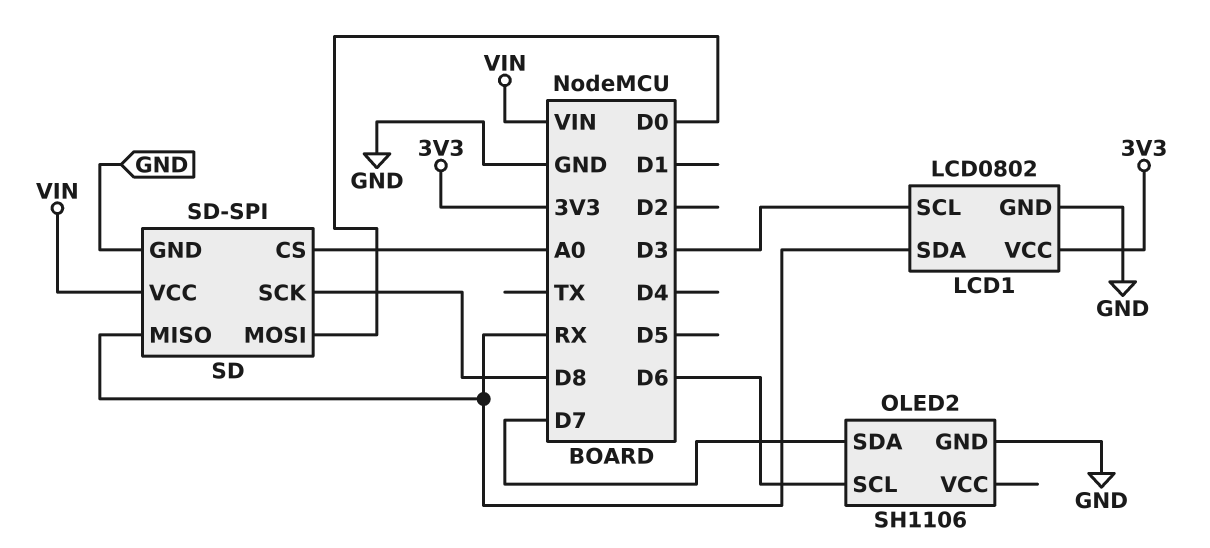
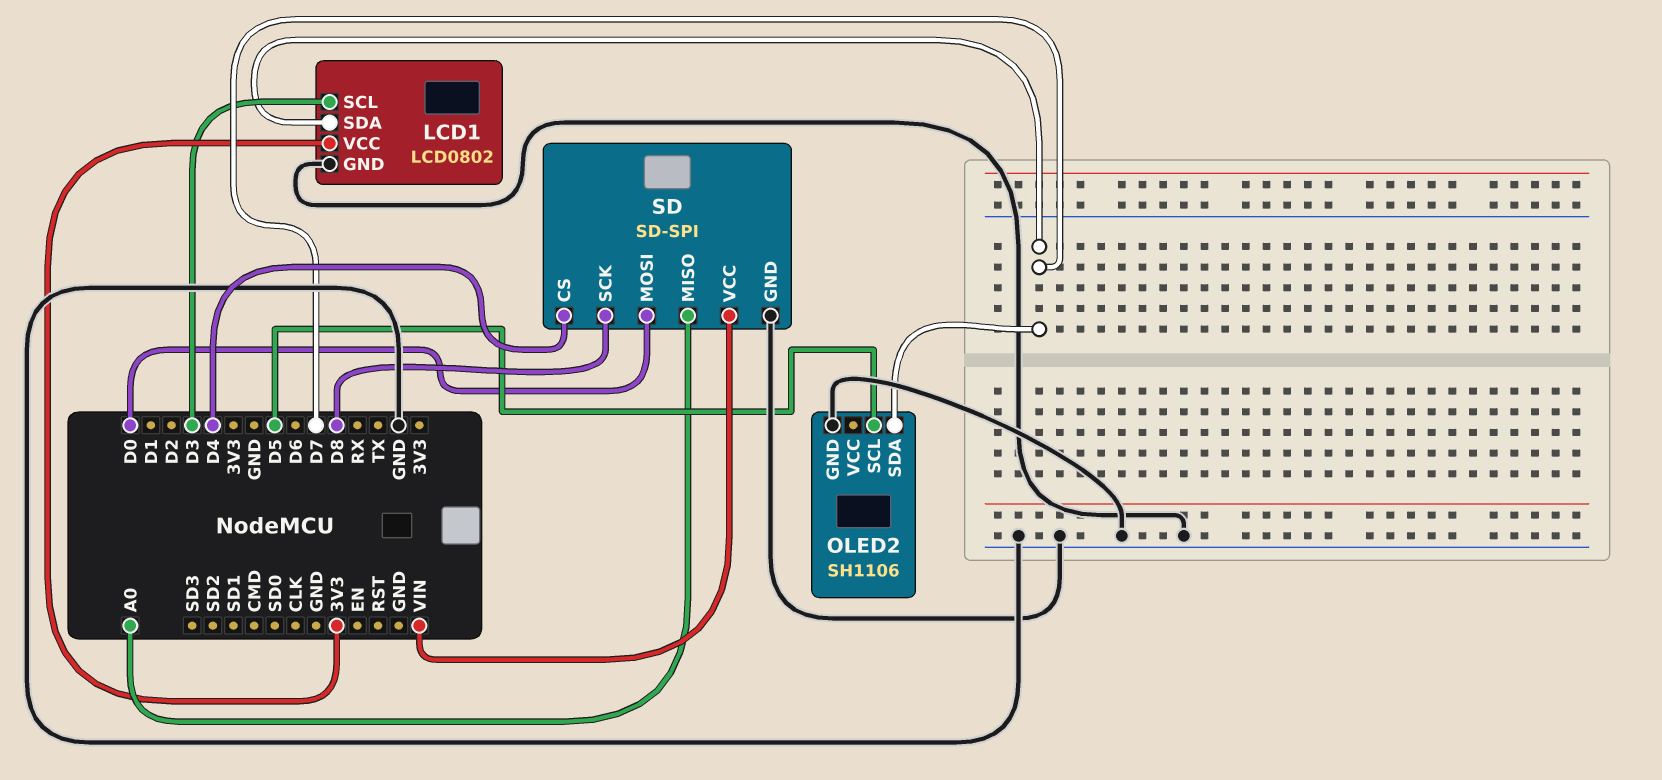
LCD1 pin SDA: RX -> D7
OLED2 pin SCL: D6 -> D5
SD pin CS: A0 -> D4
SD pin MISO: RX -> A0

